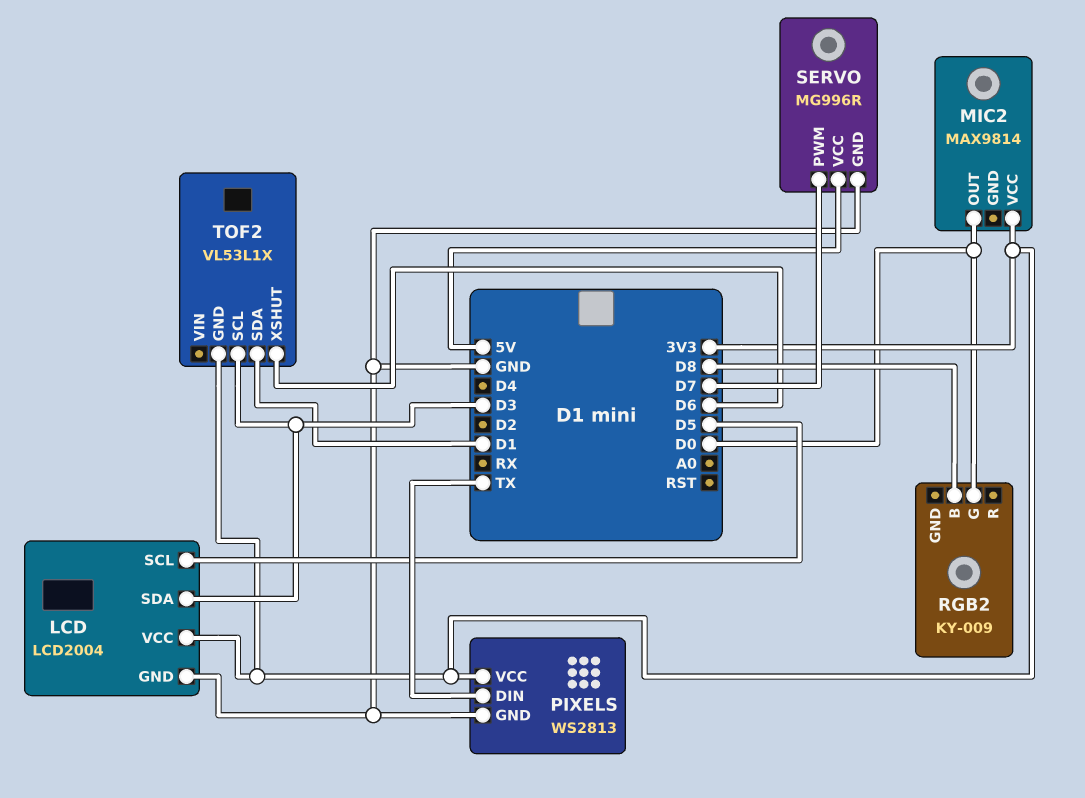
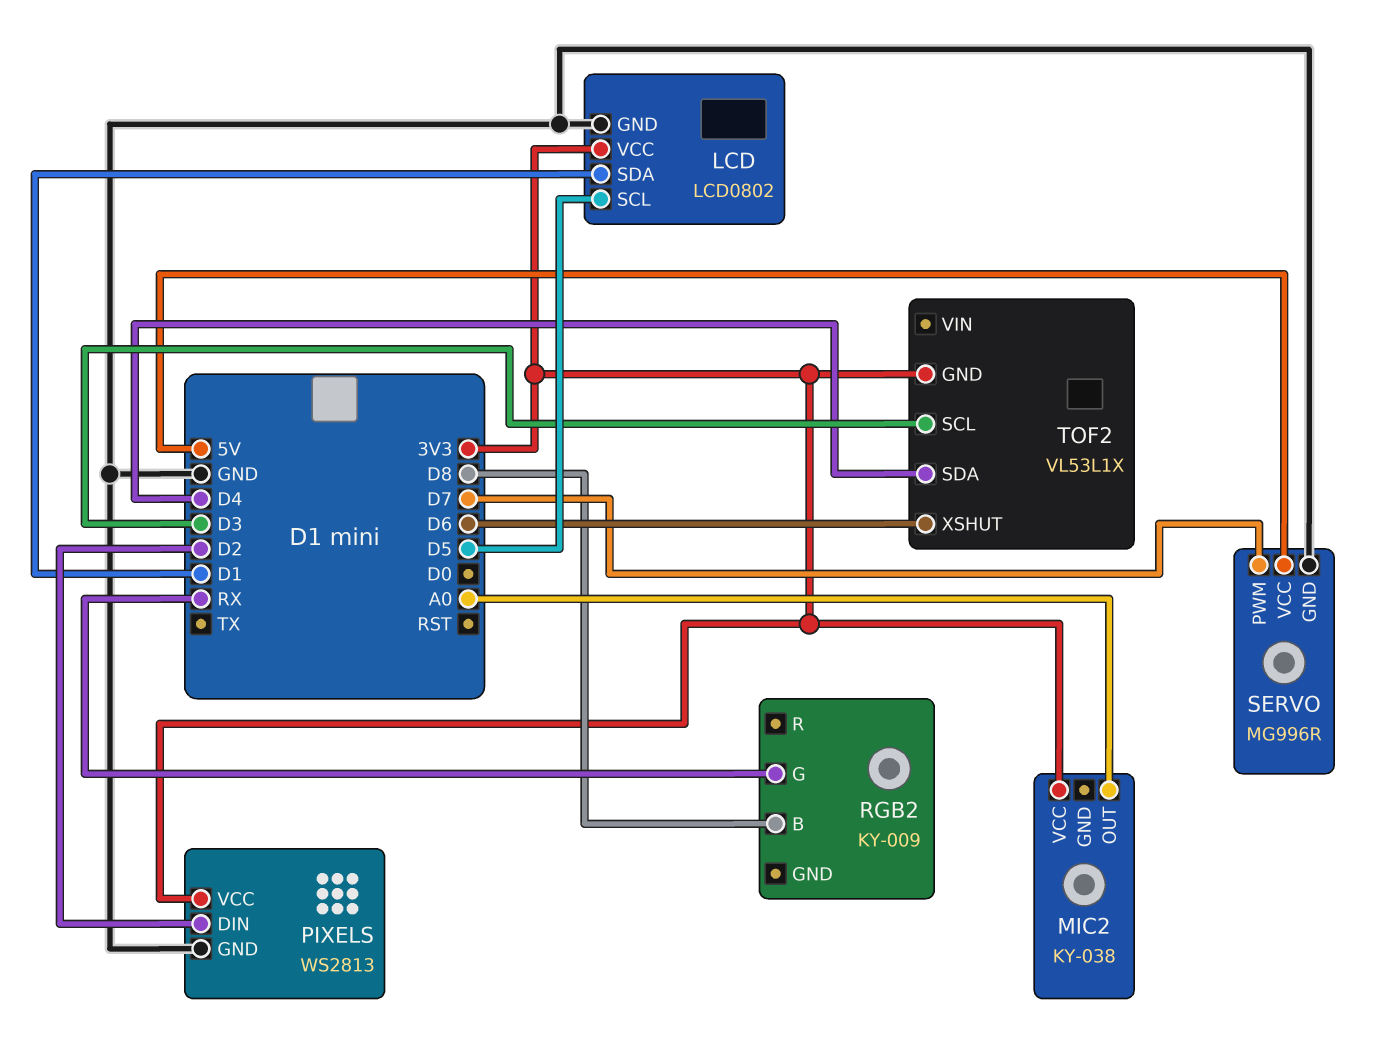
LCD: LCD2004 -> LCD0802
LCD pin SDA: D3 -> D1
MIC2: MAX9814 -> KY-038
MIC2 pin OUT: D0 -> A0
PIXELS pin DIN: TX -> D2
RGB2 pin G: D0 -> RX
TOF2 pin SDA: D1 -> D4

